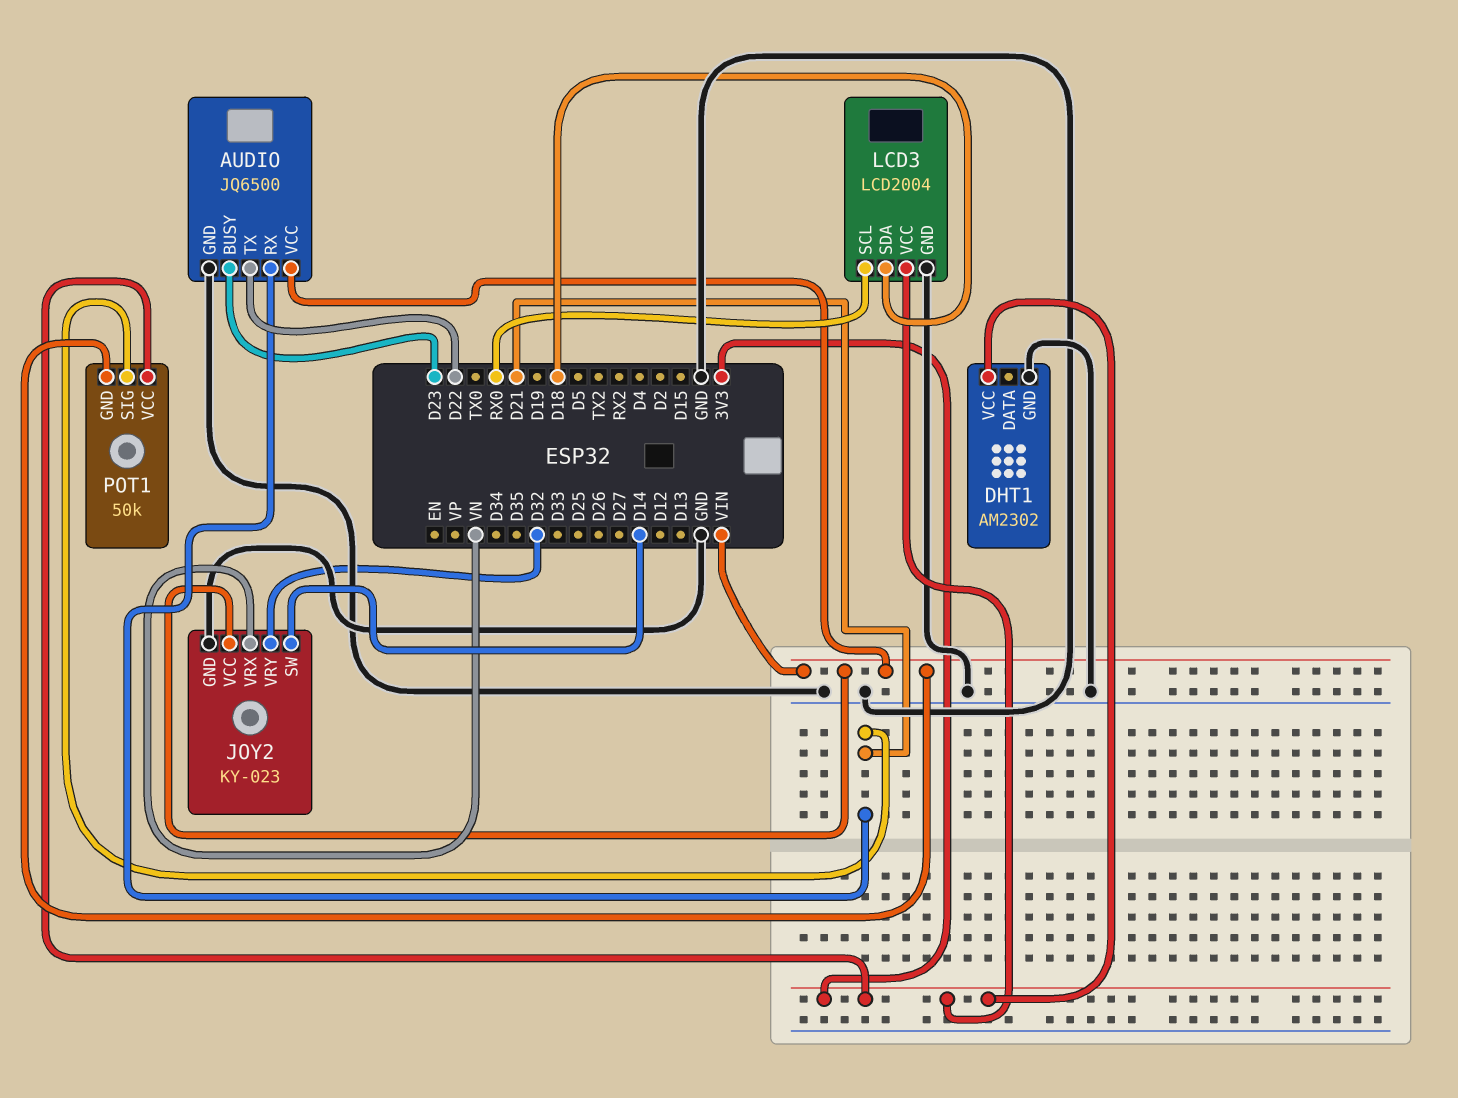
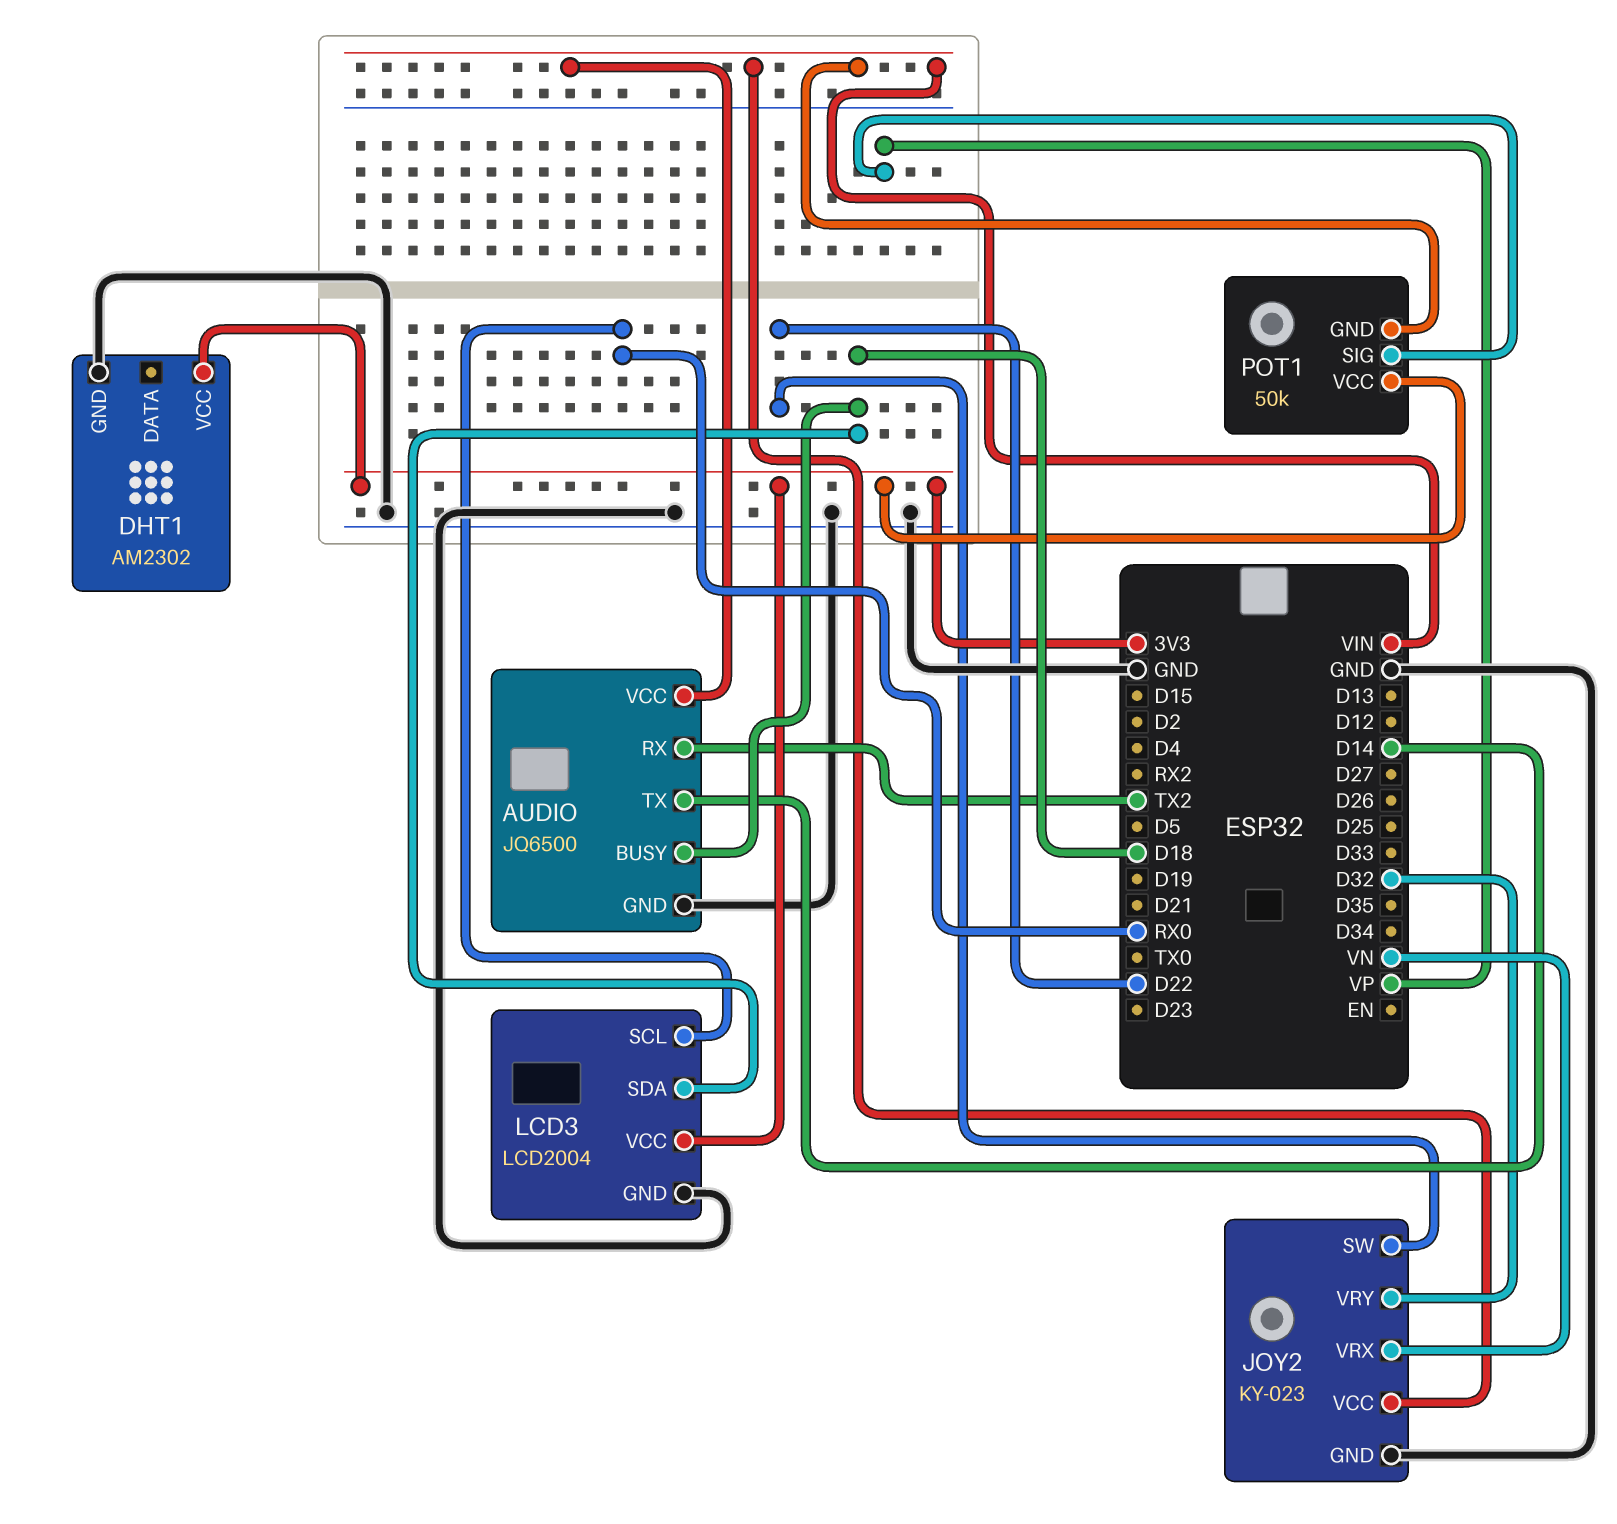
AUDIO pin BUSY: D23 -> D18
AUDIO pin RX: D21 -> TX2
AUDIO pin TX: D22 -> D14
JOY2 pin SW: D14 -> D22
POT1 pin SIG: D21 -> VP

